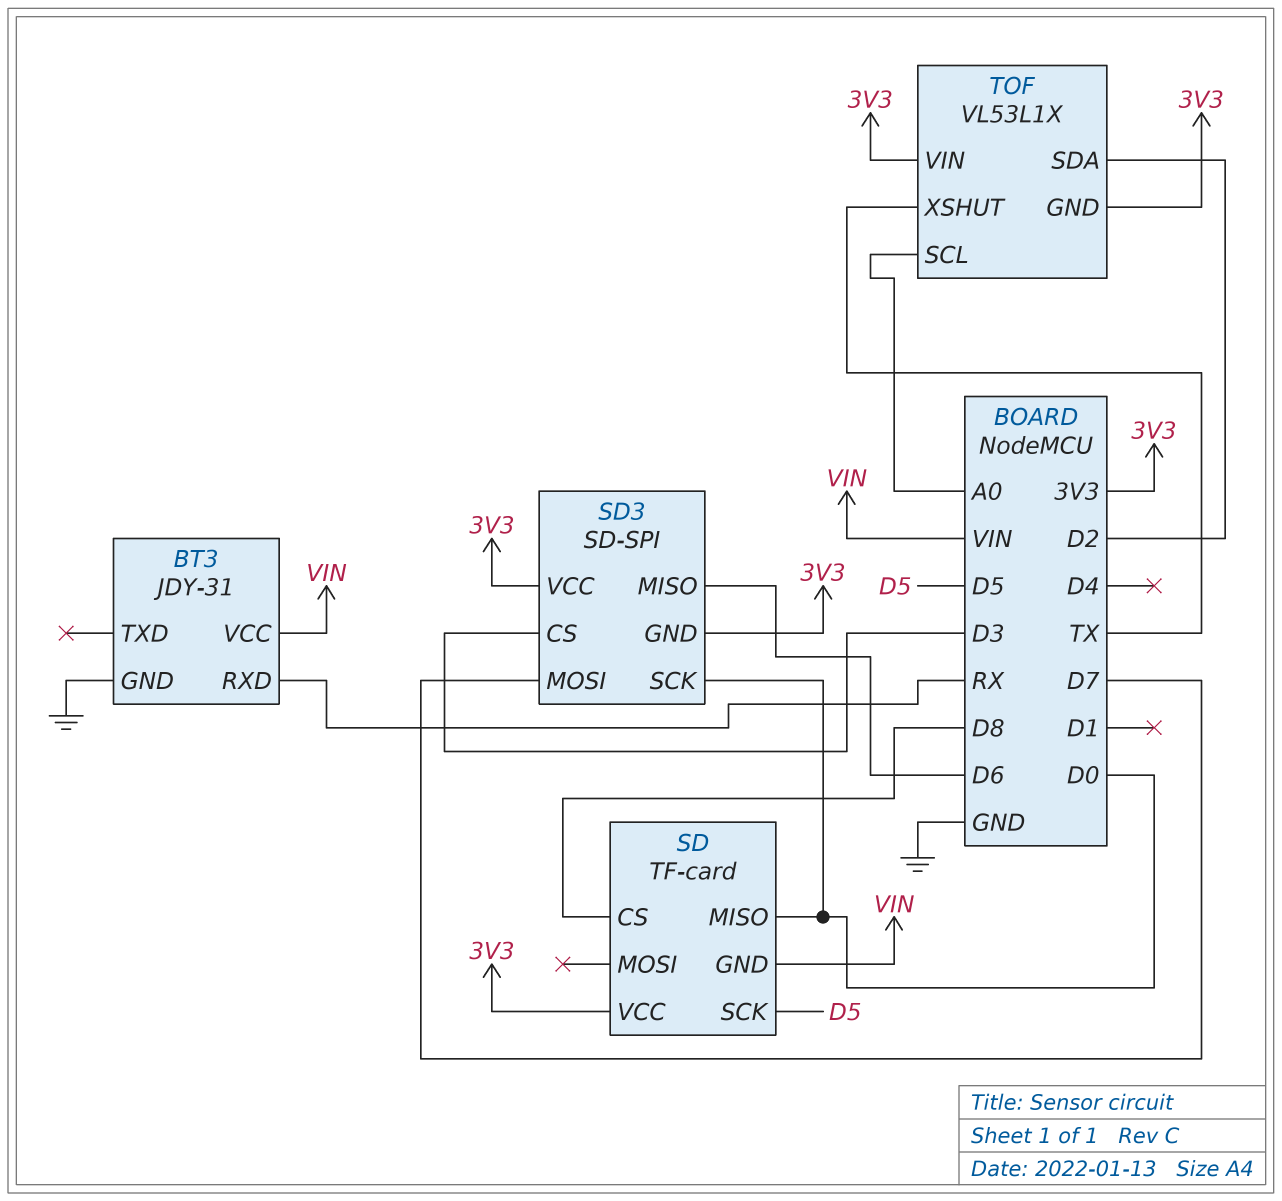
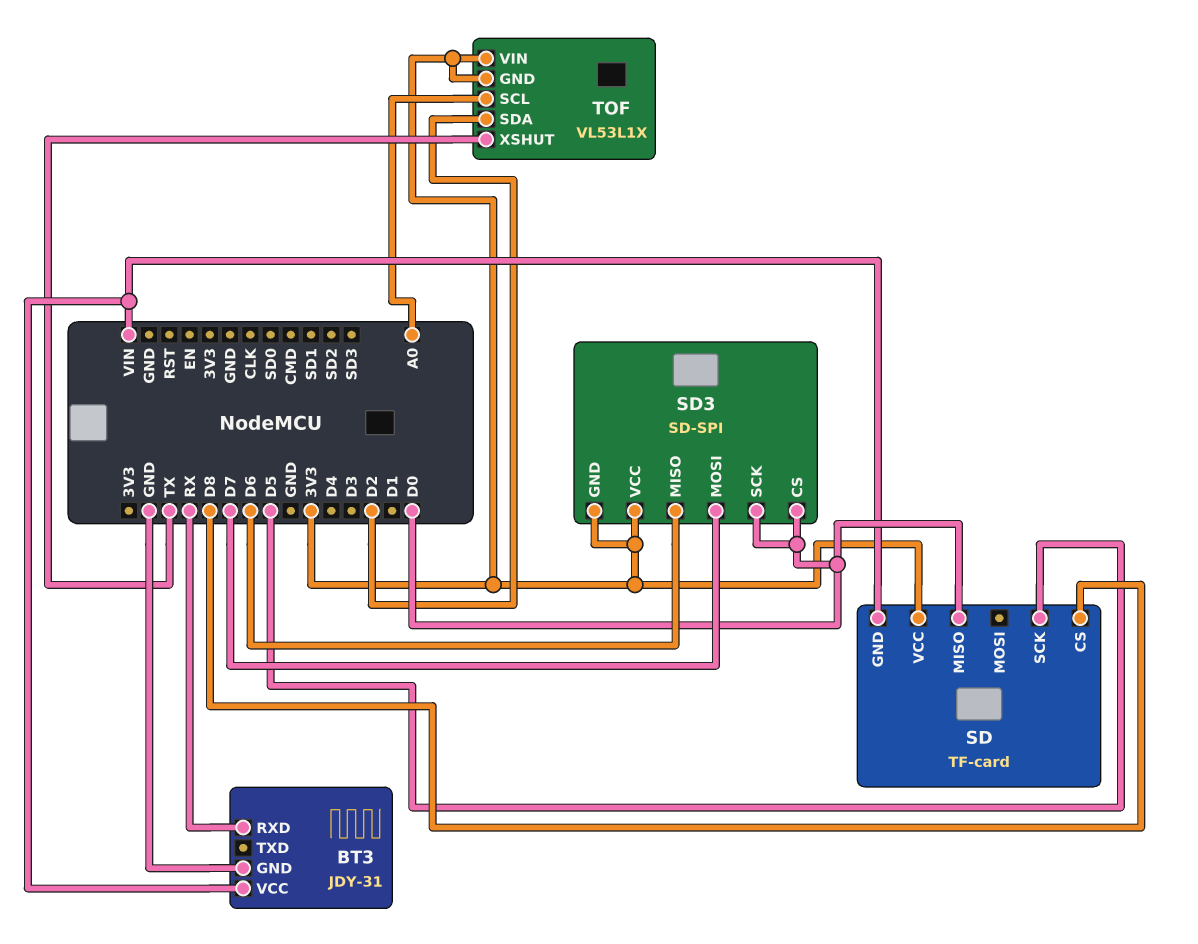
SD3 pin CS: D3 -> D0

